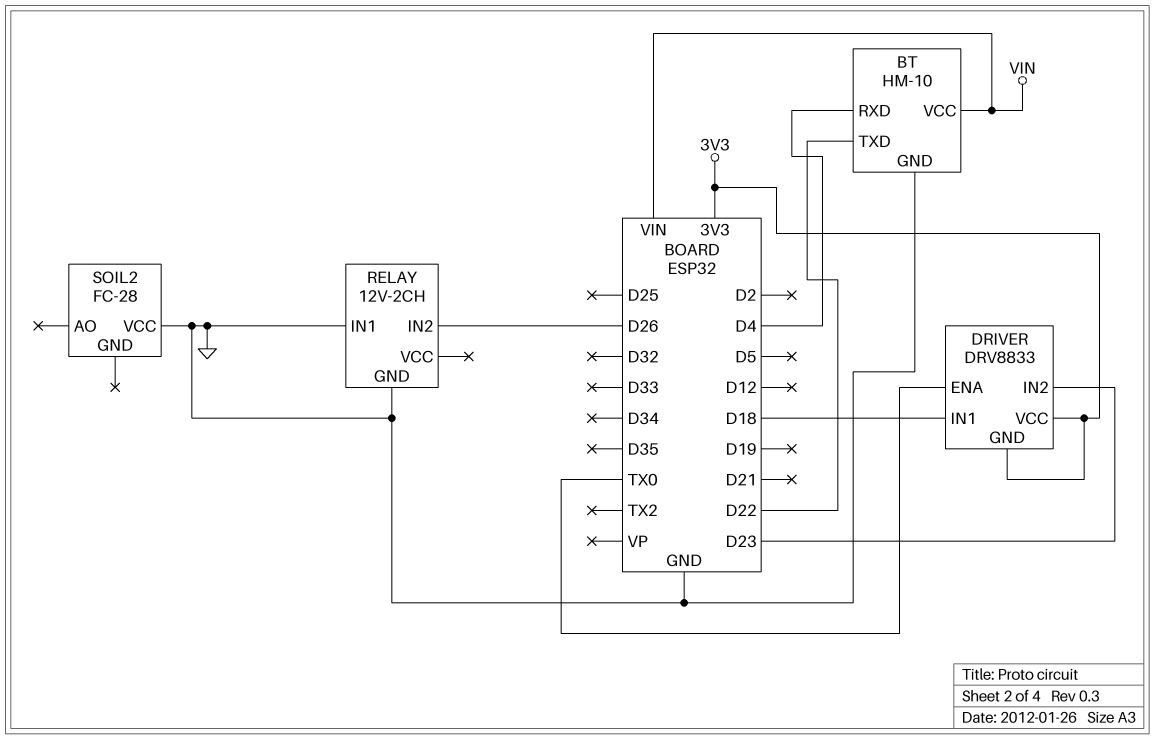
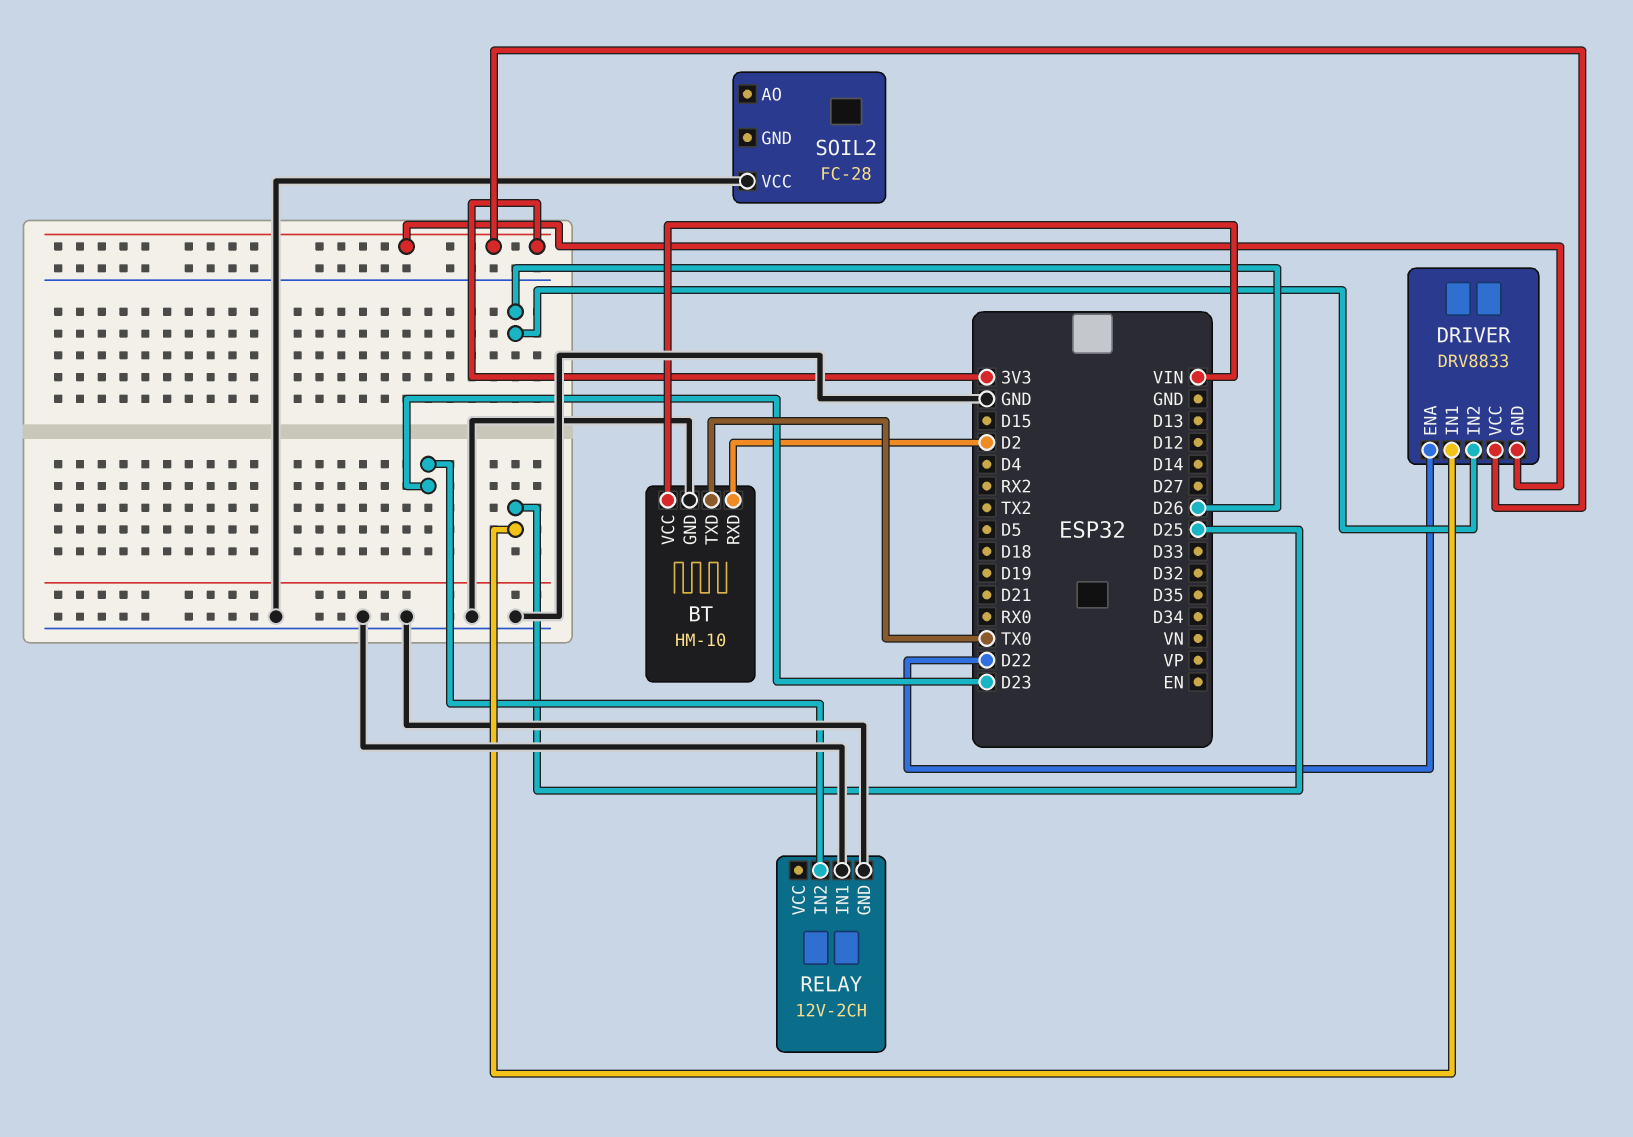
BT pin RXD: D4 -> D2
BT pin TXD: D22 -> TX0
DRIVER pin ENA: TX0 -> D22
DRIVER pin IN1: D18 -> D25
DRIVER pin IN2: D23 -> D26
RELAY pin IN2: D26 -> D23

